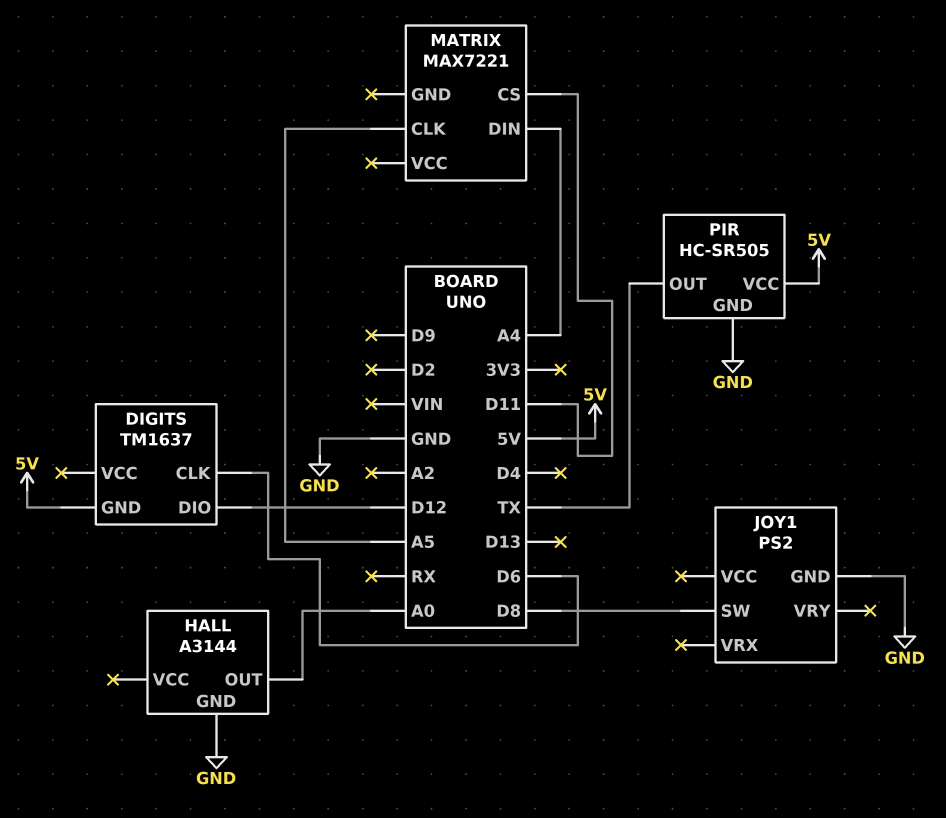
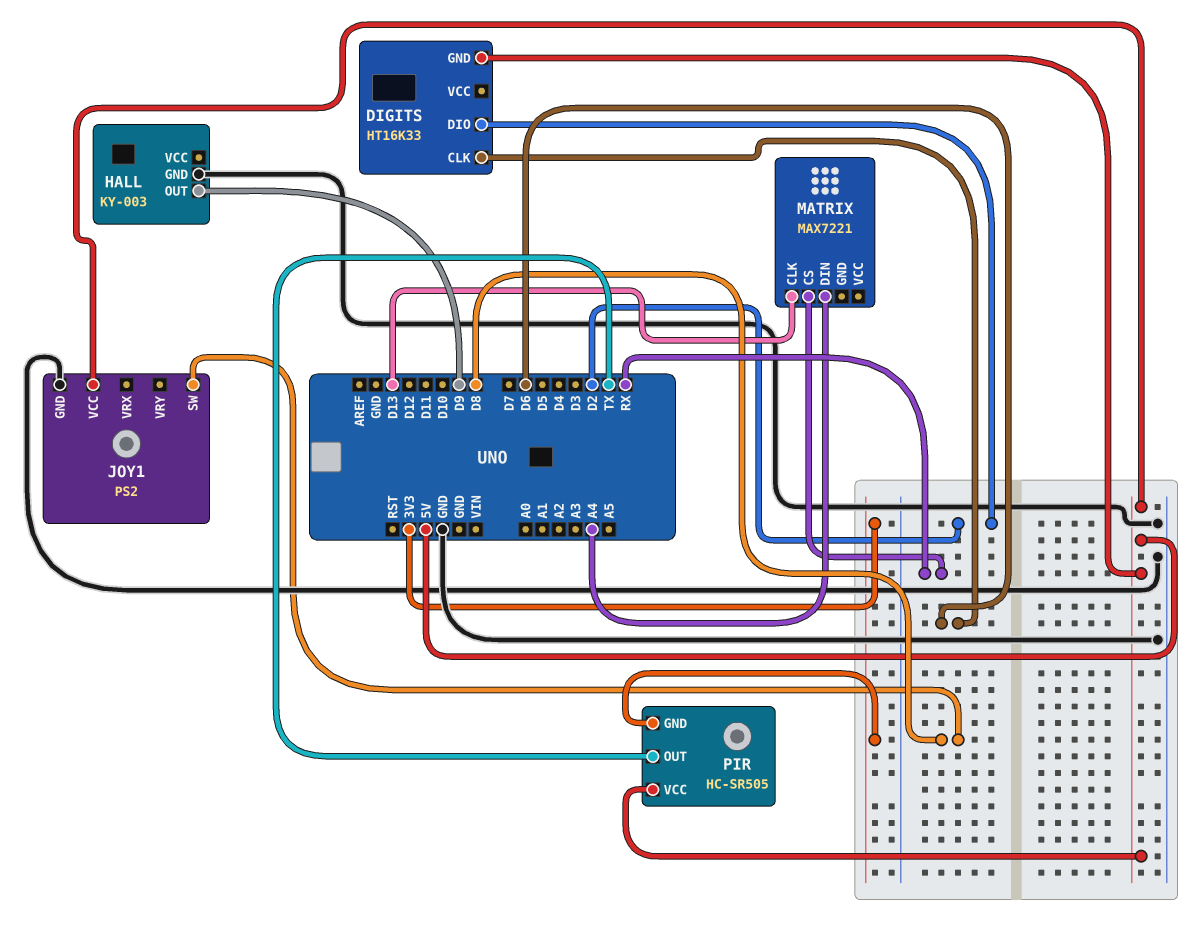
DIGITS: TM1637 -> HT16K33
DIGITS pin DIO: D12 -> D2
HALL: A3144 -> KY-003
HALL pin OUT: A0 -> D9
JOY1 pin VCC: none -> 5V
MATRIX pin CLK: A5 -> D13
MATRIX pin CS: D11 -> RX
PIR pin GND: GND -> 3V3

